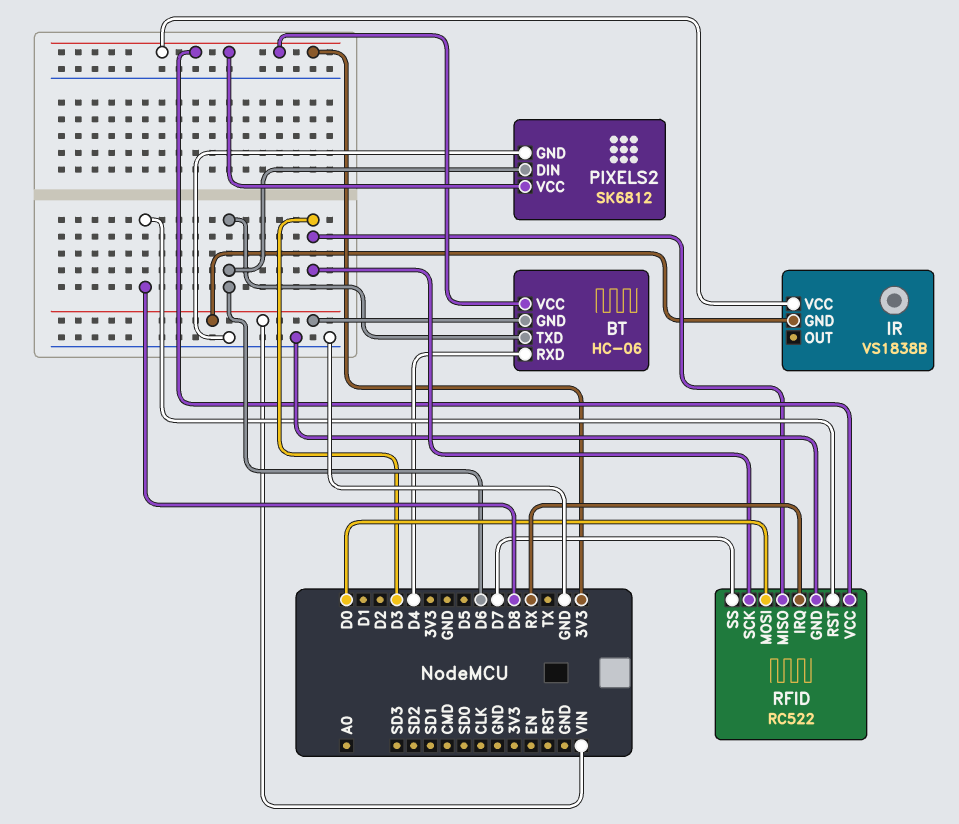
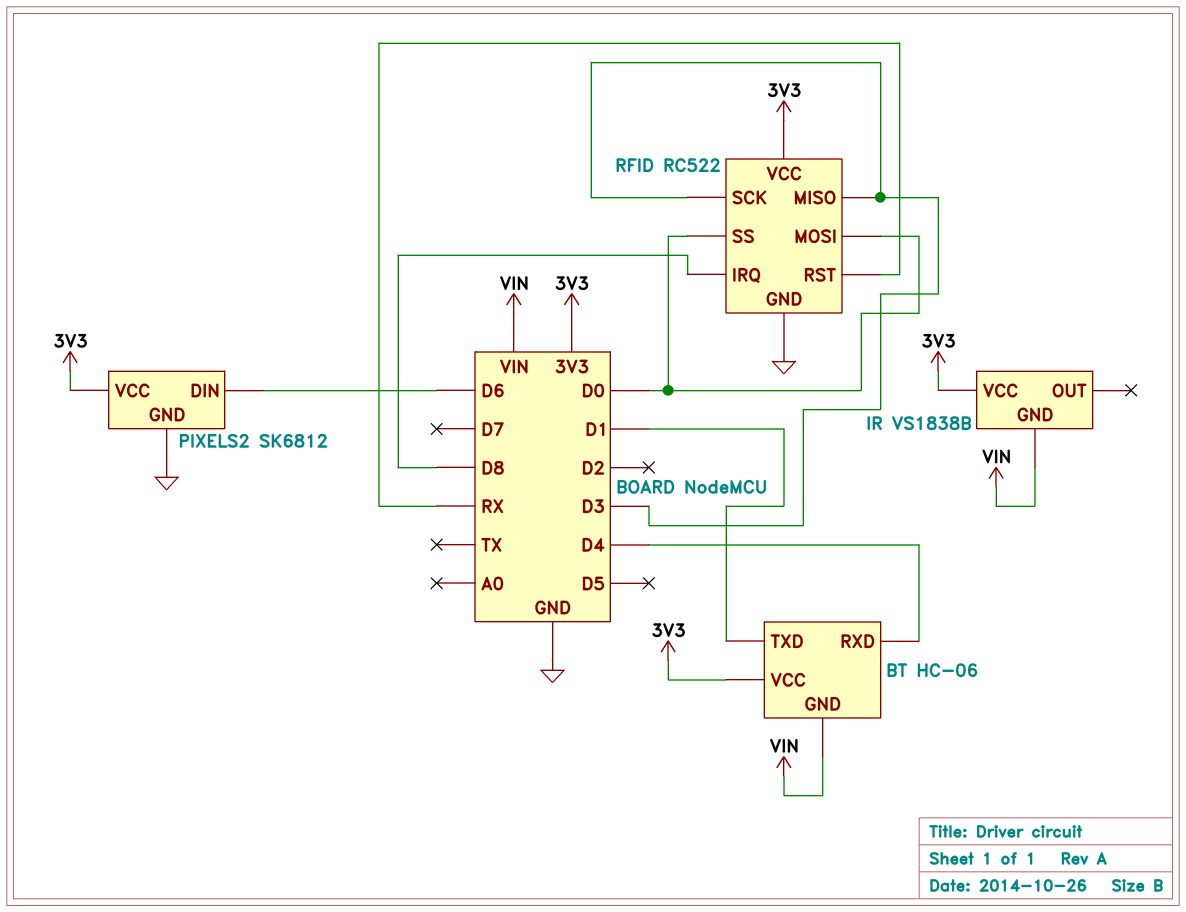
BT pin TXD: D6 -> D1
RFID pin IRQ: RX -> D8
RFID pin RST: D8 -> RX
RFID pin SS: D7 -> D0

